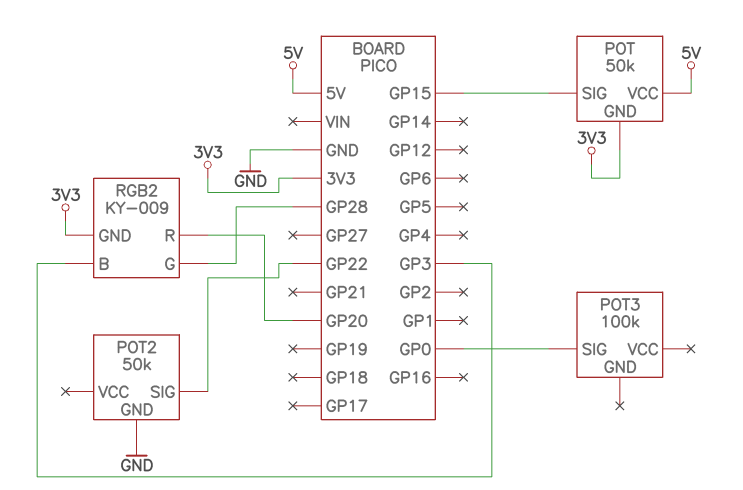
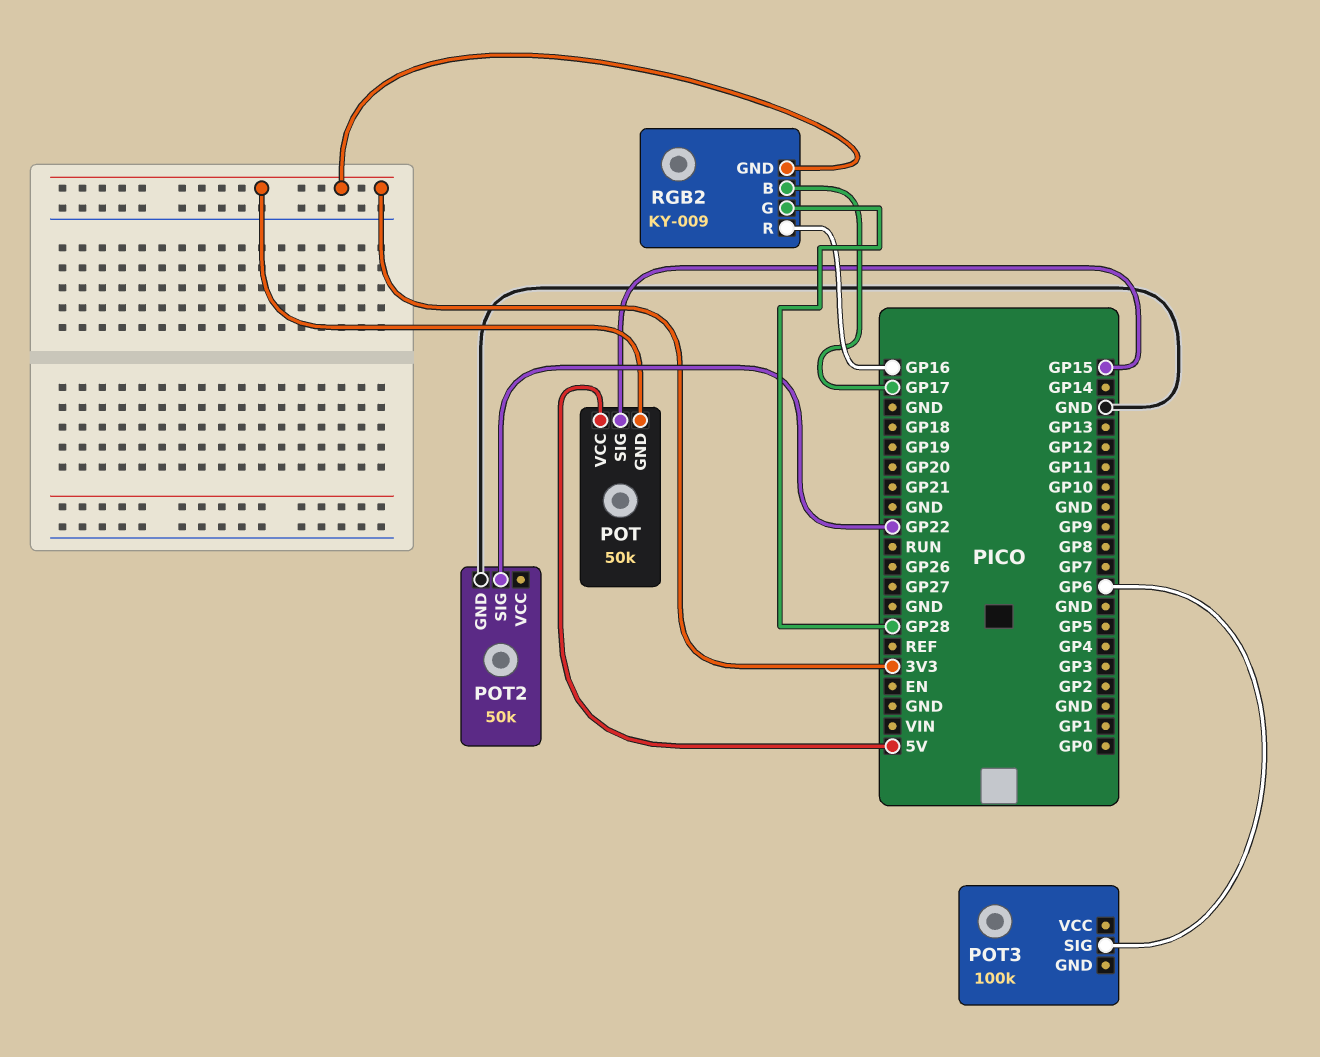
POT3 pin SIG: GP0 -> GP6
RGB2 pin B: GP3 -> GP17
RGB2 pin R: GP20 -> GP16

